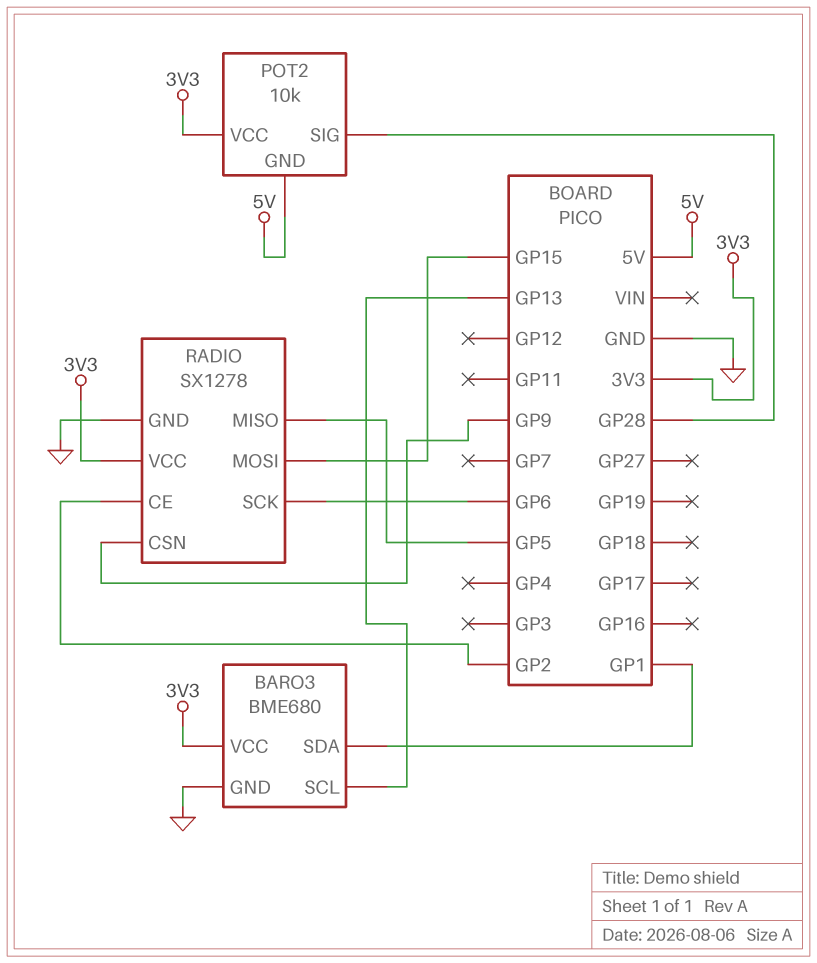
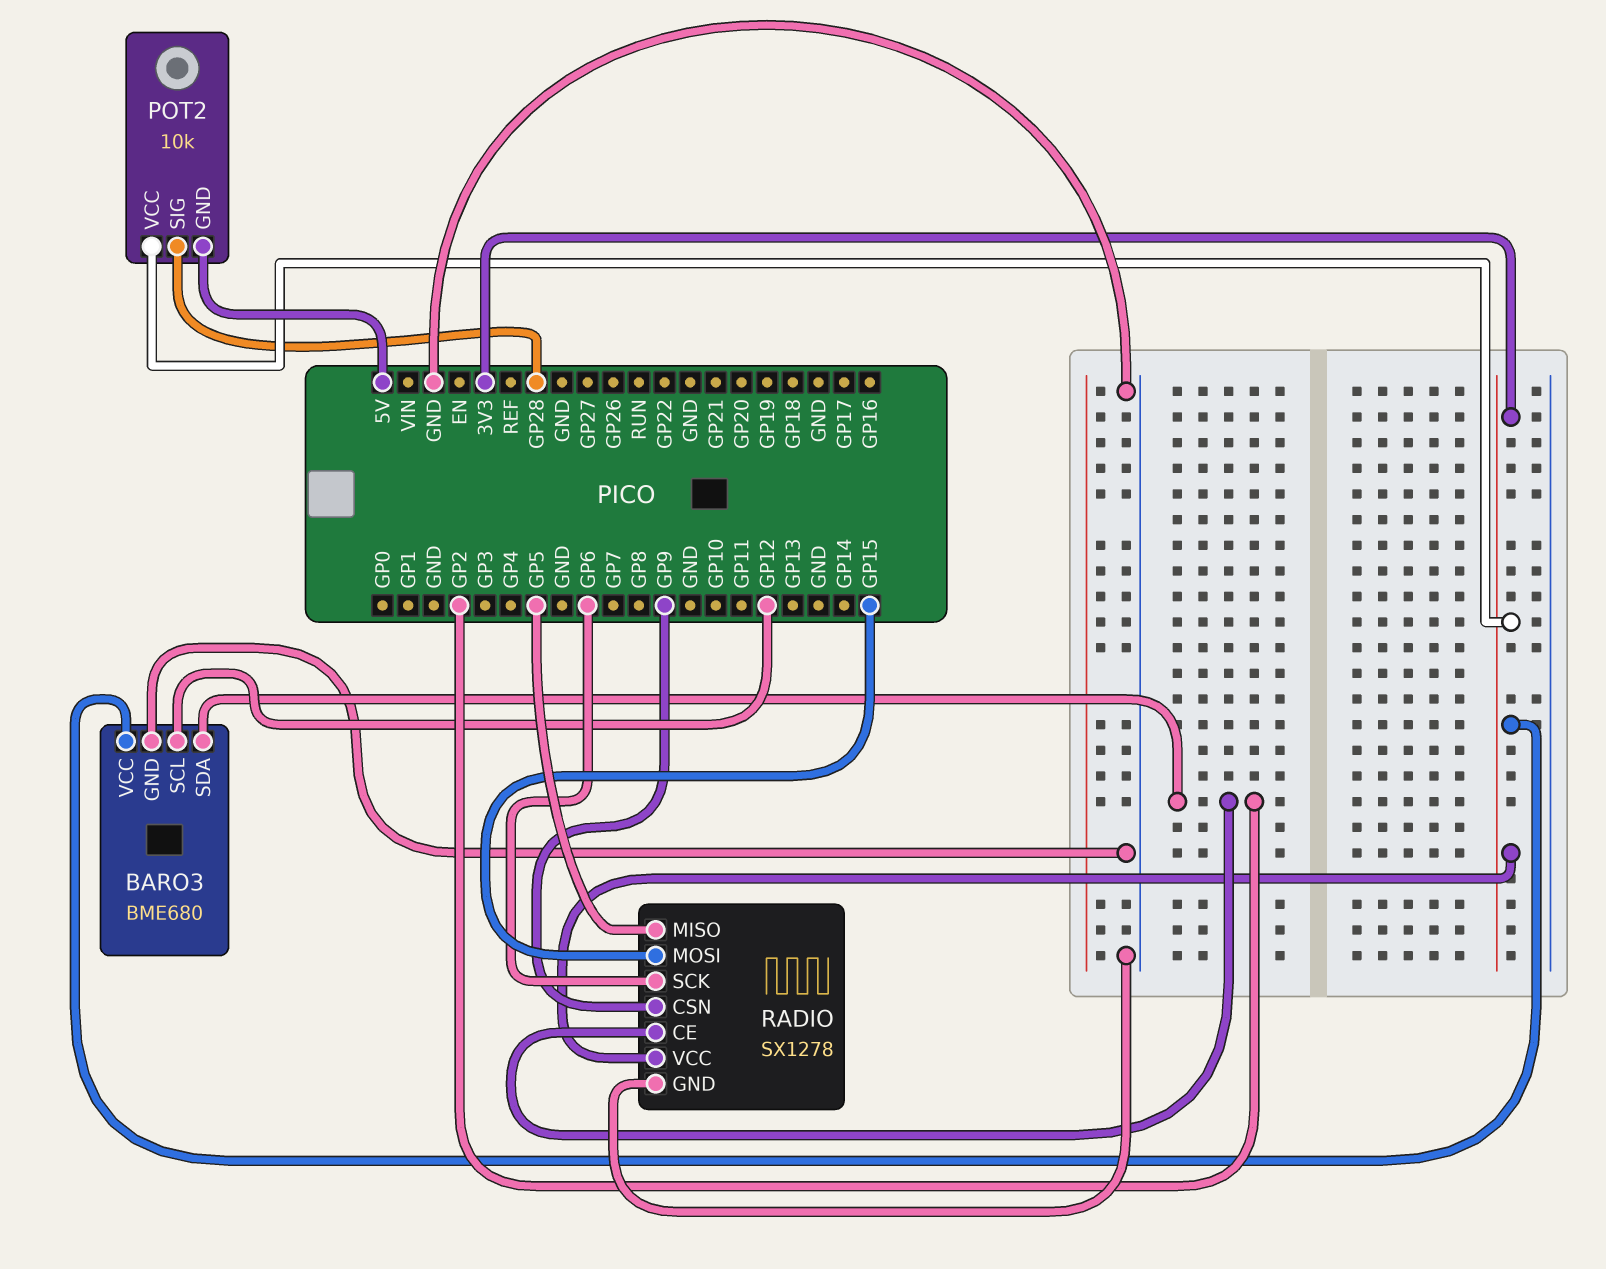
BARO3 pin SCL: GP13 -> GP12
BARO3 pin SDA: GP1 -> GP2

